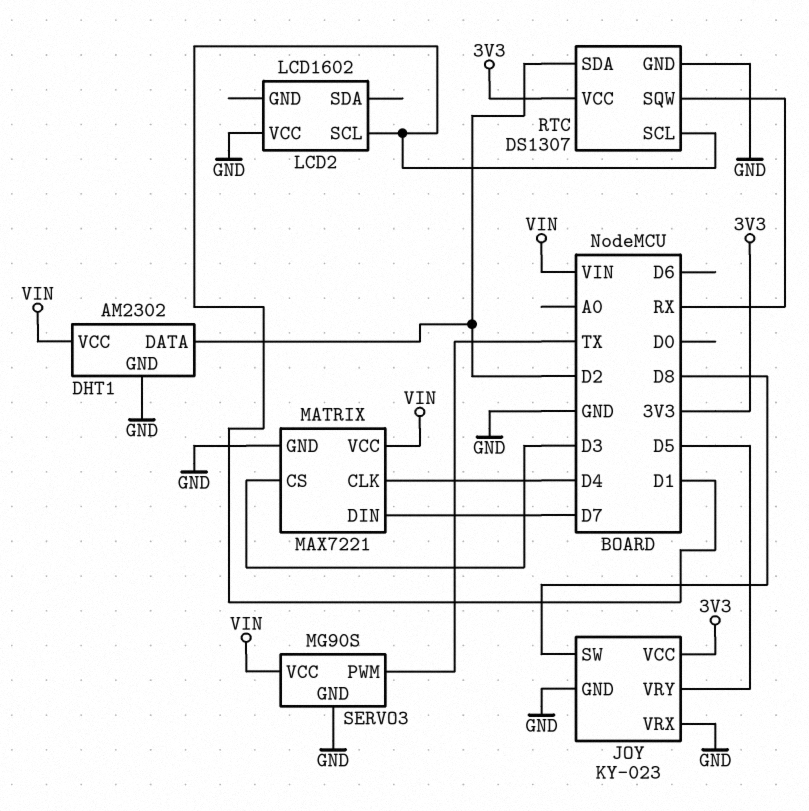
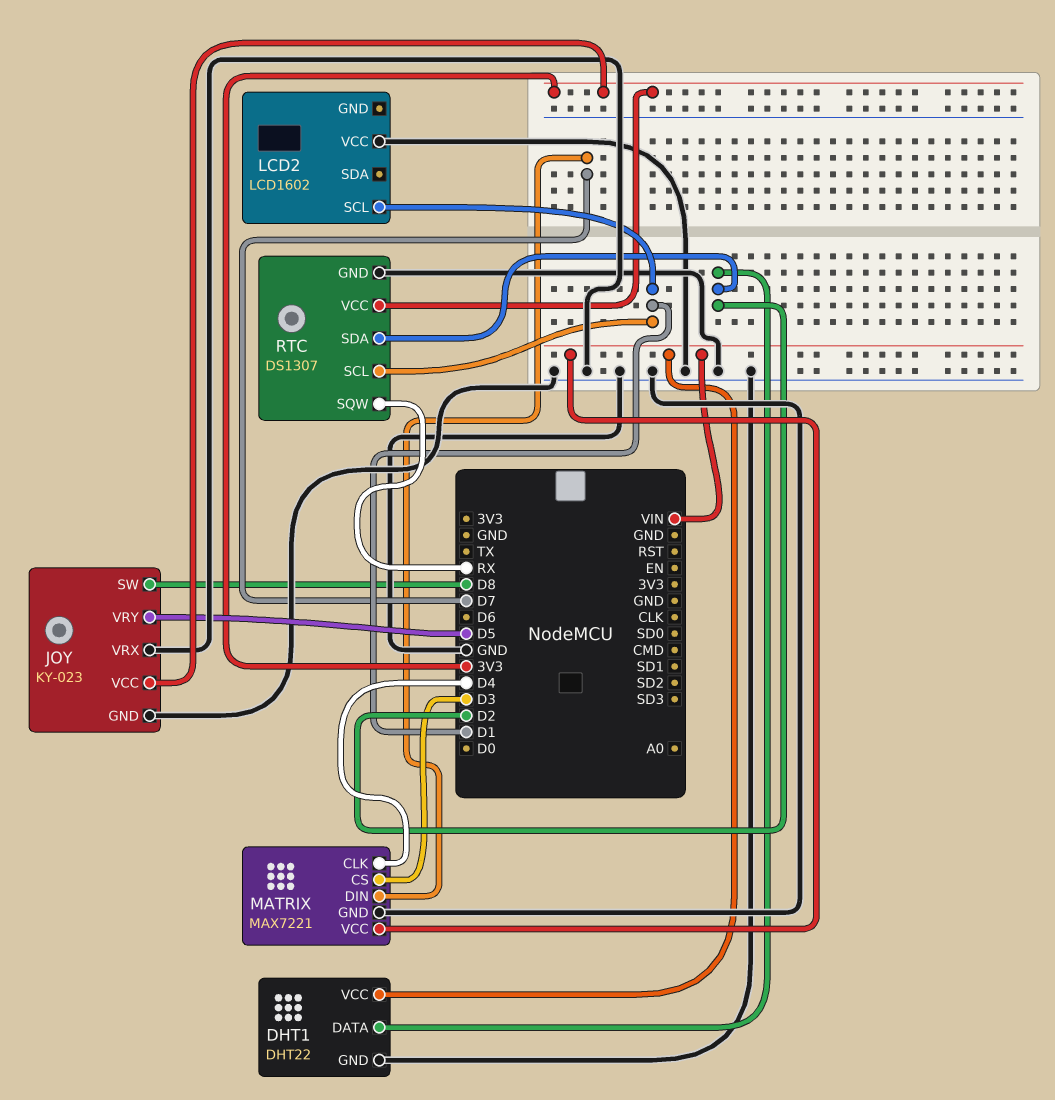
DHT1: AM2302 -> DHT22
SERVO3: MG90S -> none
SERVO3 pin GND: GND -> none
SERVO3 pin PWM: TX -> none
SERVO3 pin VCC: VIN -> none

